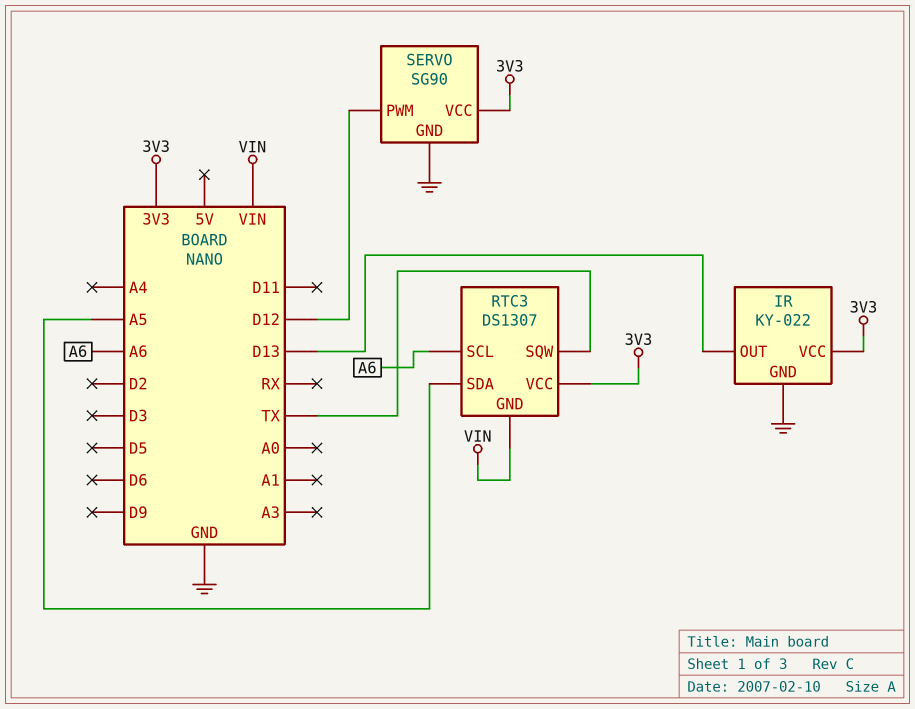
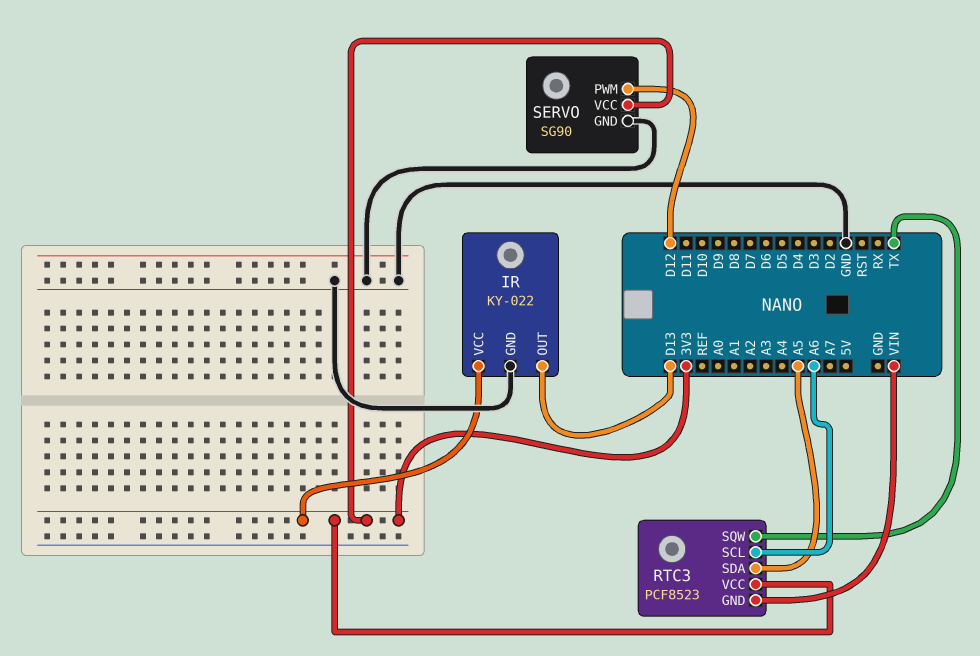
RTC3: DS1307 -> PCF8523

